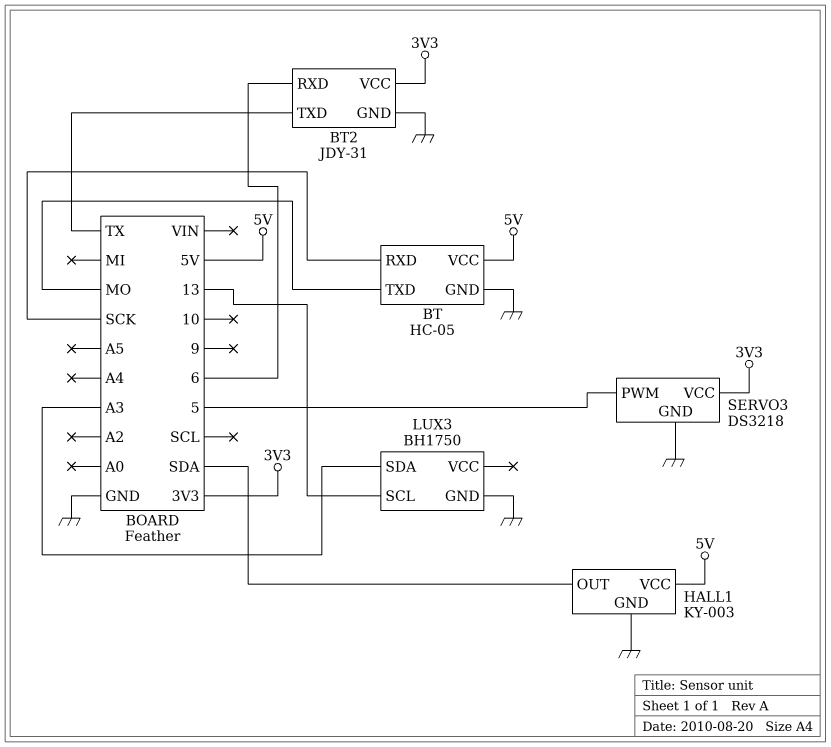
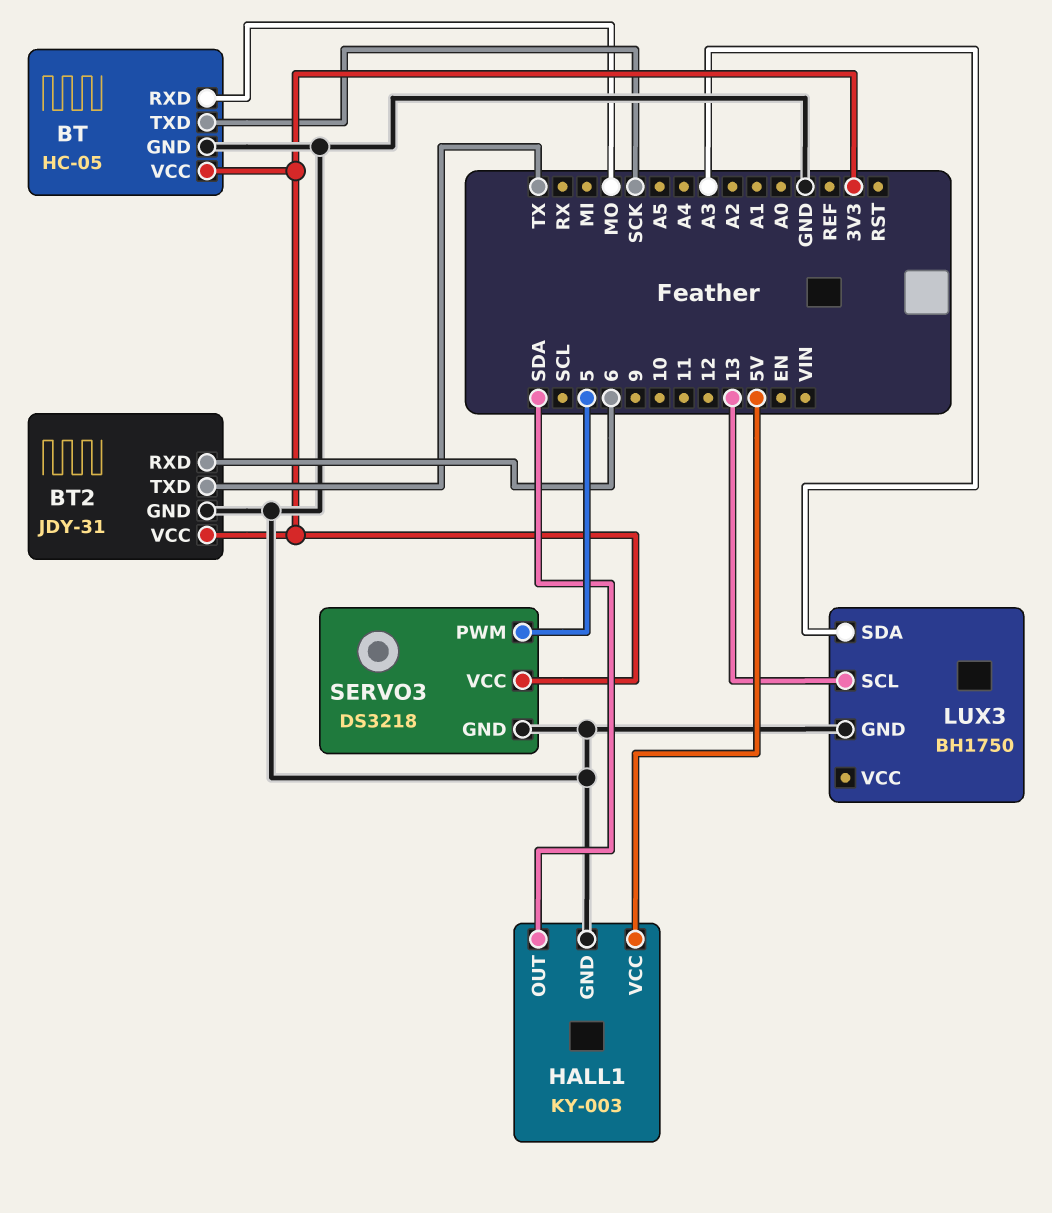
BT pin RXD: SCK -> MO
BT pin TXD: MO -> SCK
BT pin VCC: 5V -> 3V3

